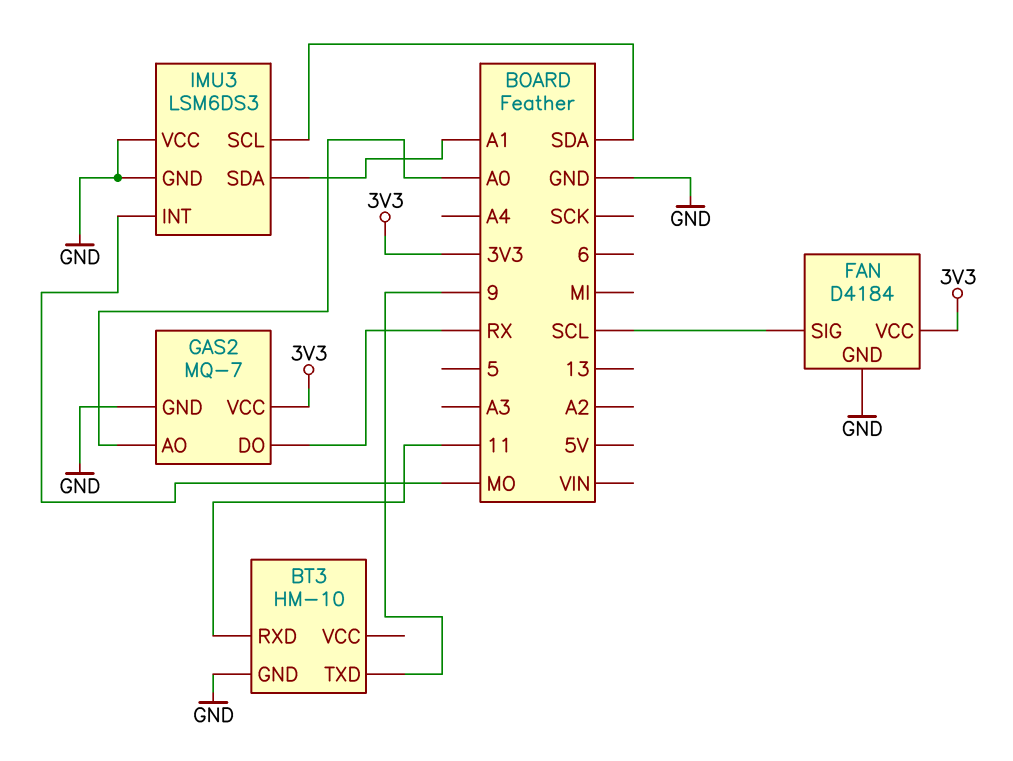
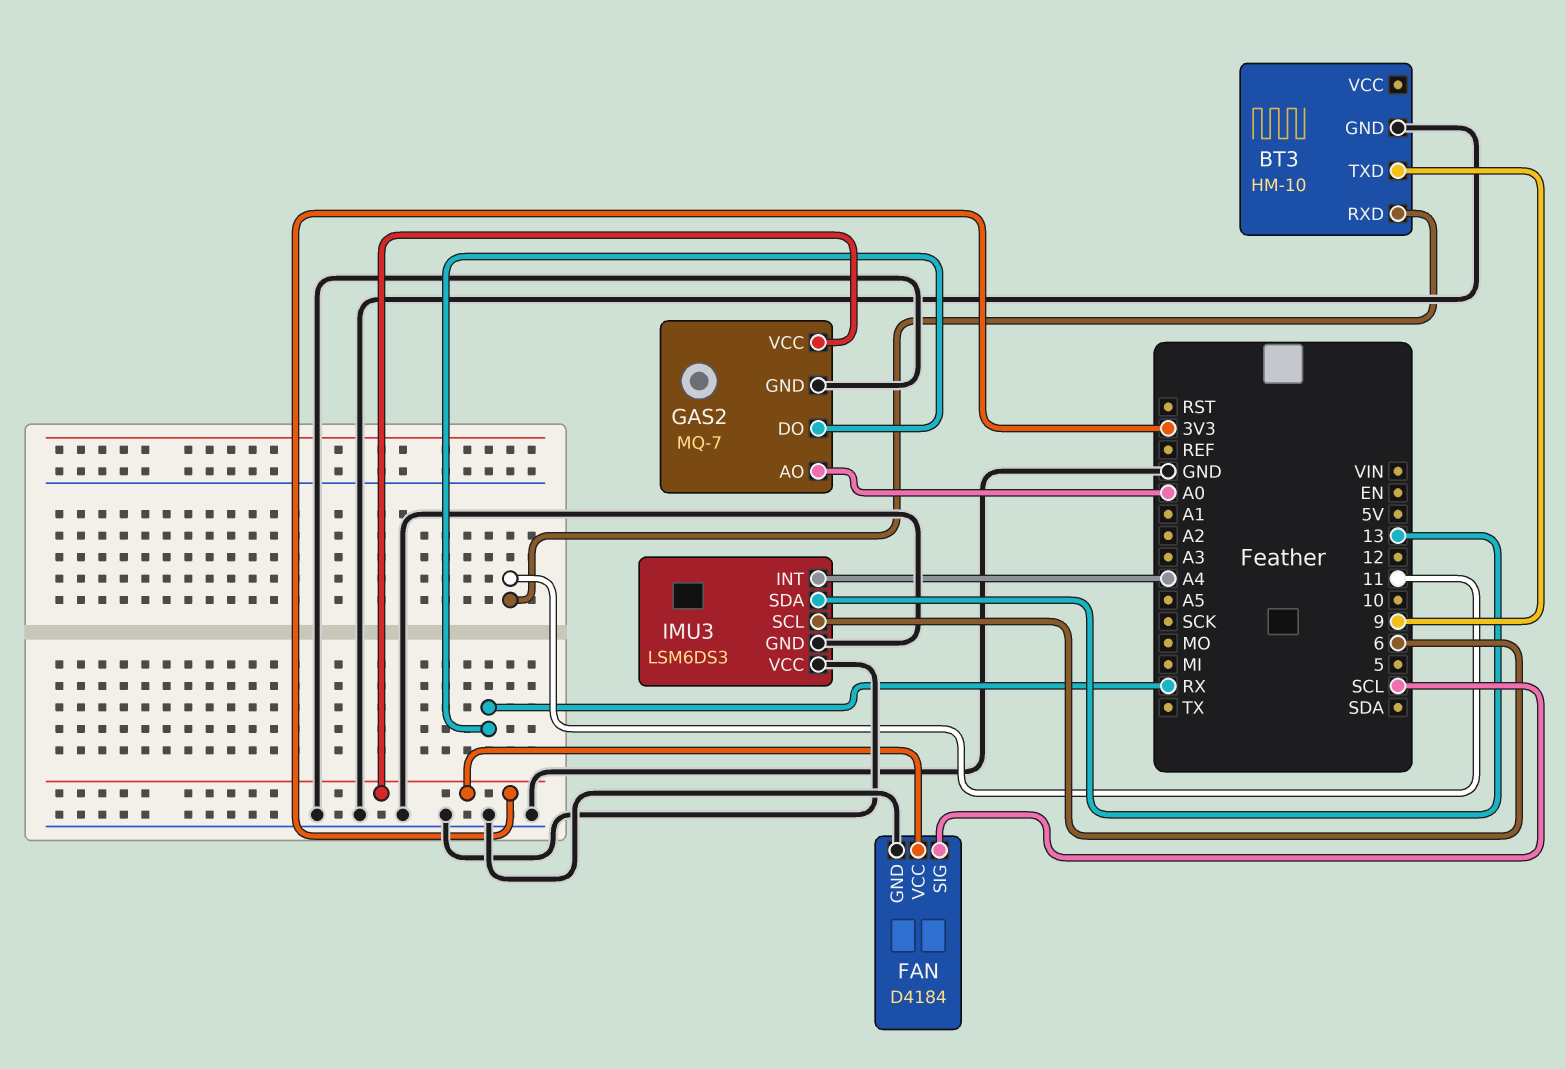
IMU3 pin INT: MO -> A4
IMU3 pin SCL: SDA -> 6
IMU3 pin SDA: A1 -> 13

